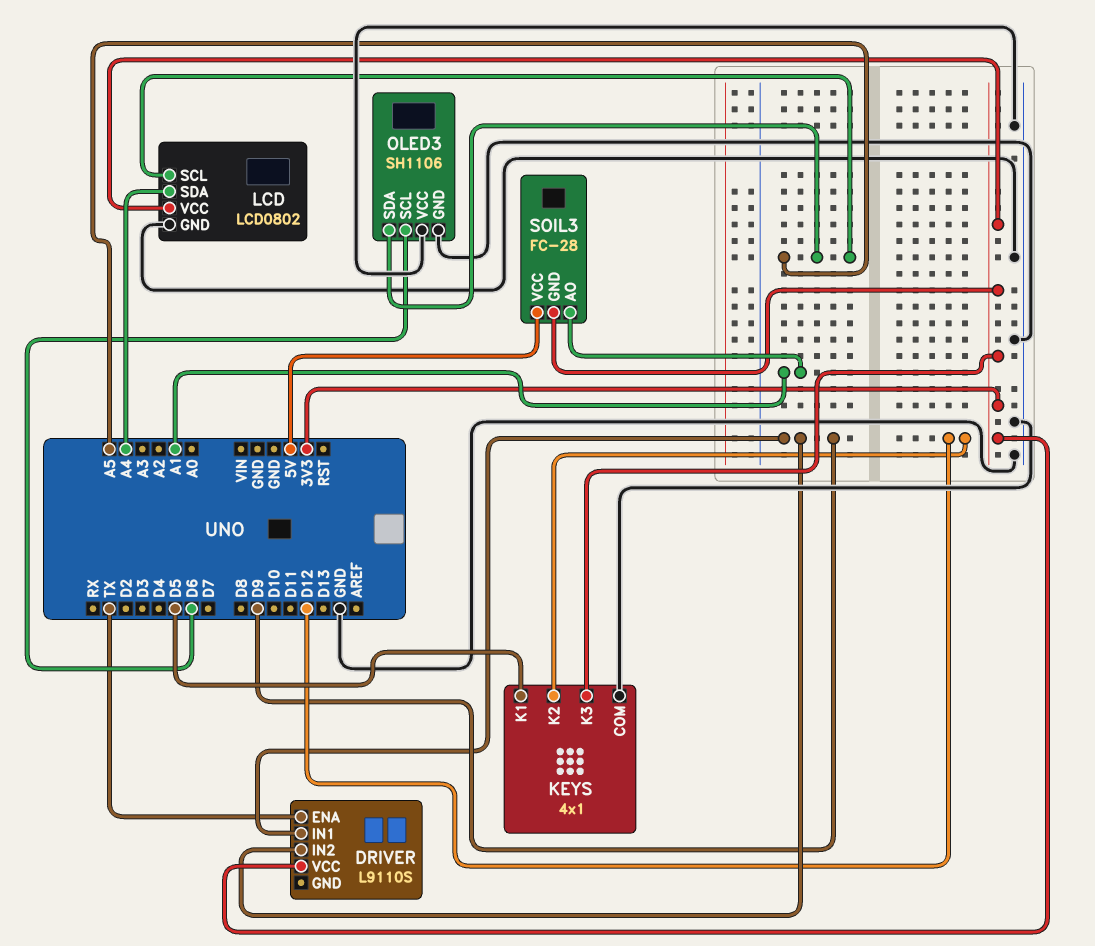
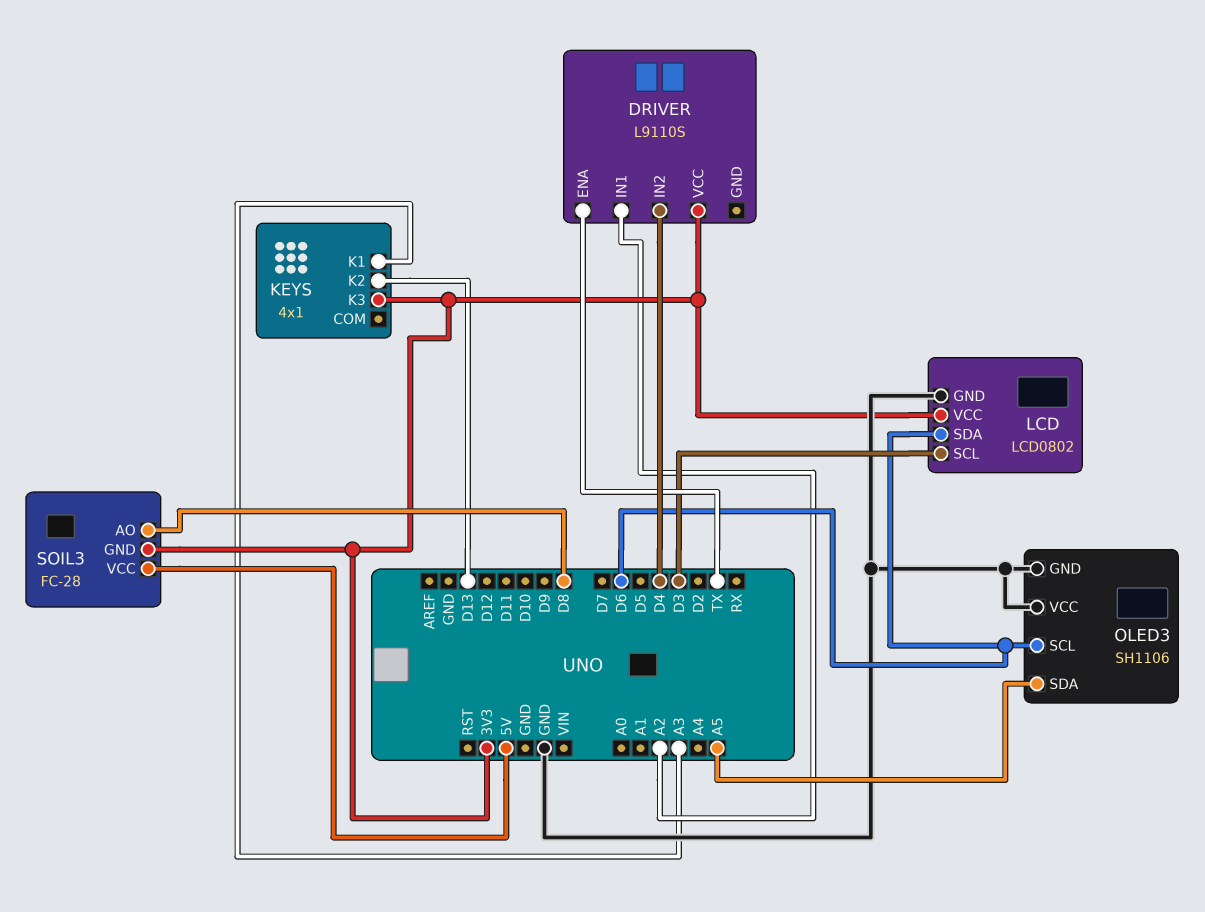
DRIVER pin IN1: D9 -> A2
DRIVER pin IN2: D9 -> D4
KEYS pin COM: GND -> none
KEYS pin K1: D5 -> A3
KEYS pin K2: D12 -> D13
LCD pin SCL: A5 -> D3
LCD pin SDA: A4 -> D6
SOIL3 pin AO: A1 -> D8

